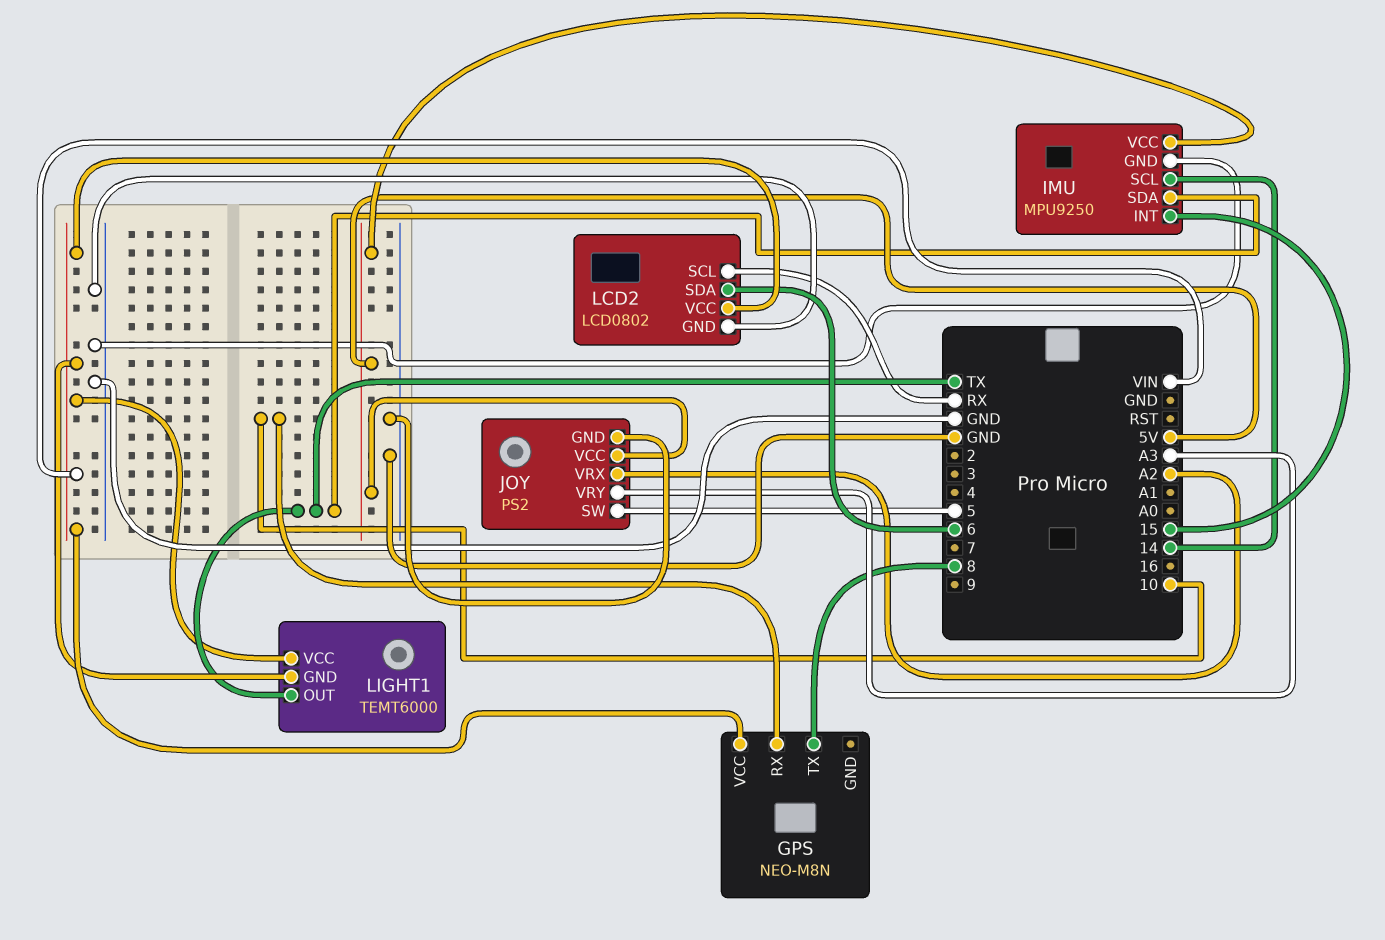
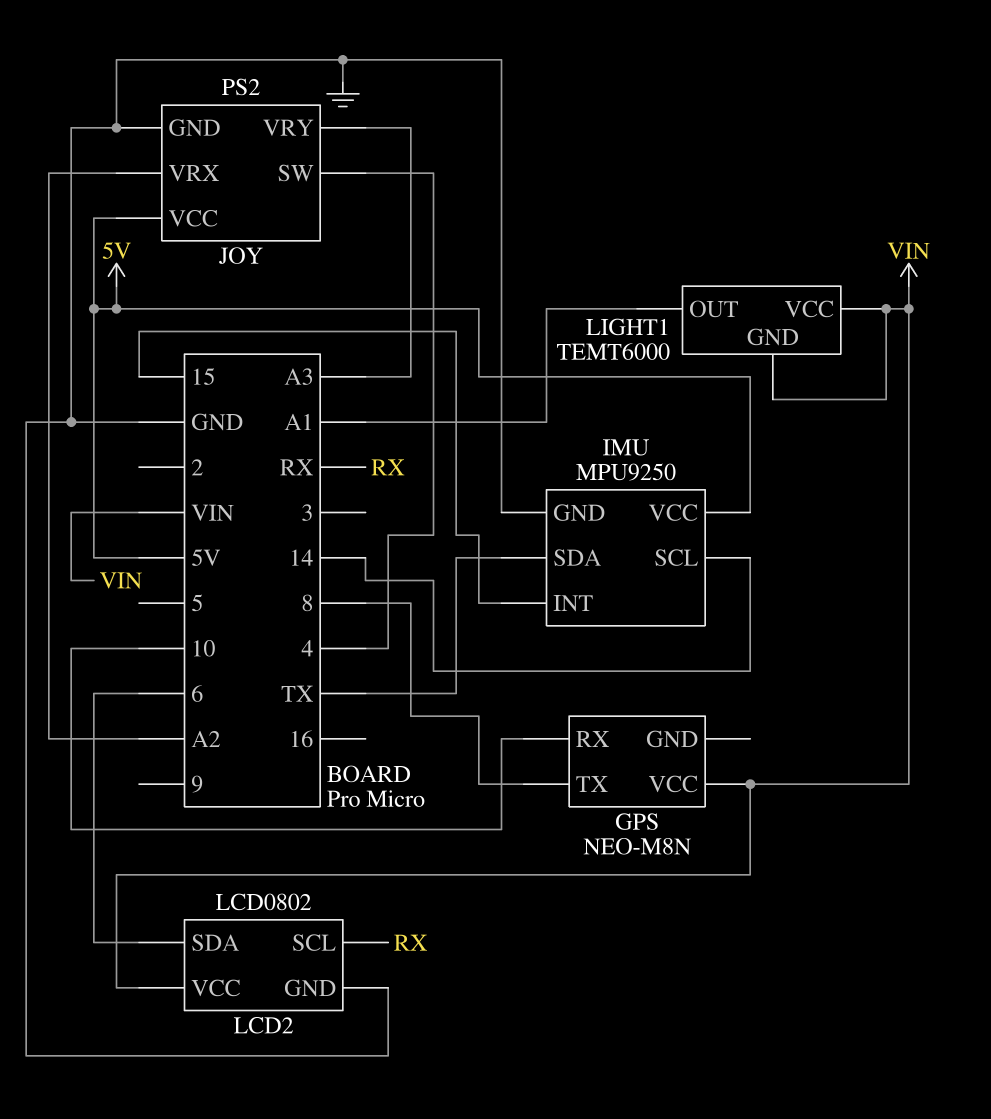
JOY pin SW: 5 -> 4
LIGHT1 pin OUT: TX -> A1

